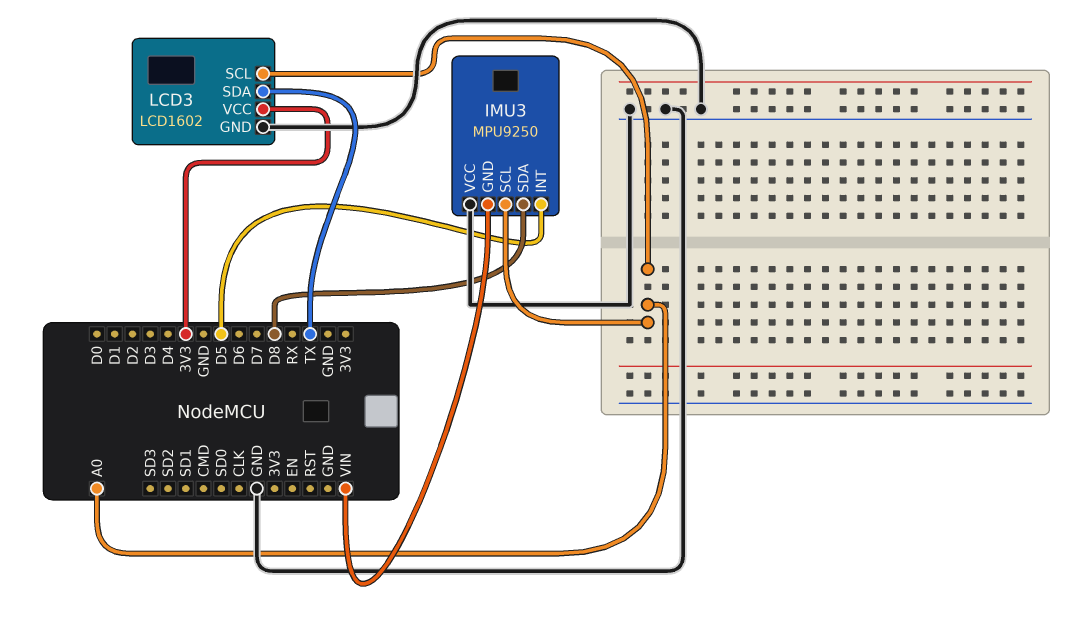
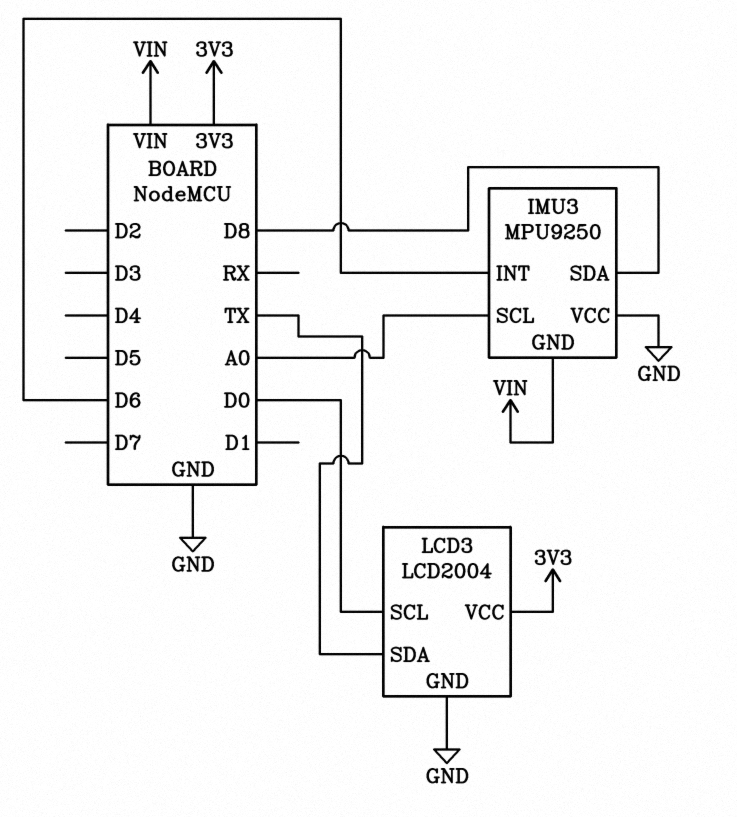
IMU3 pin INT: D5 -> D6
LCD3: LCD1602 -> LCD2004
LCD3 pin SCL: A0 -> D0

